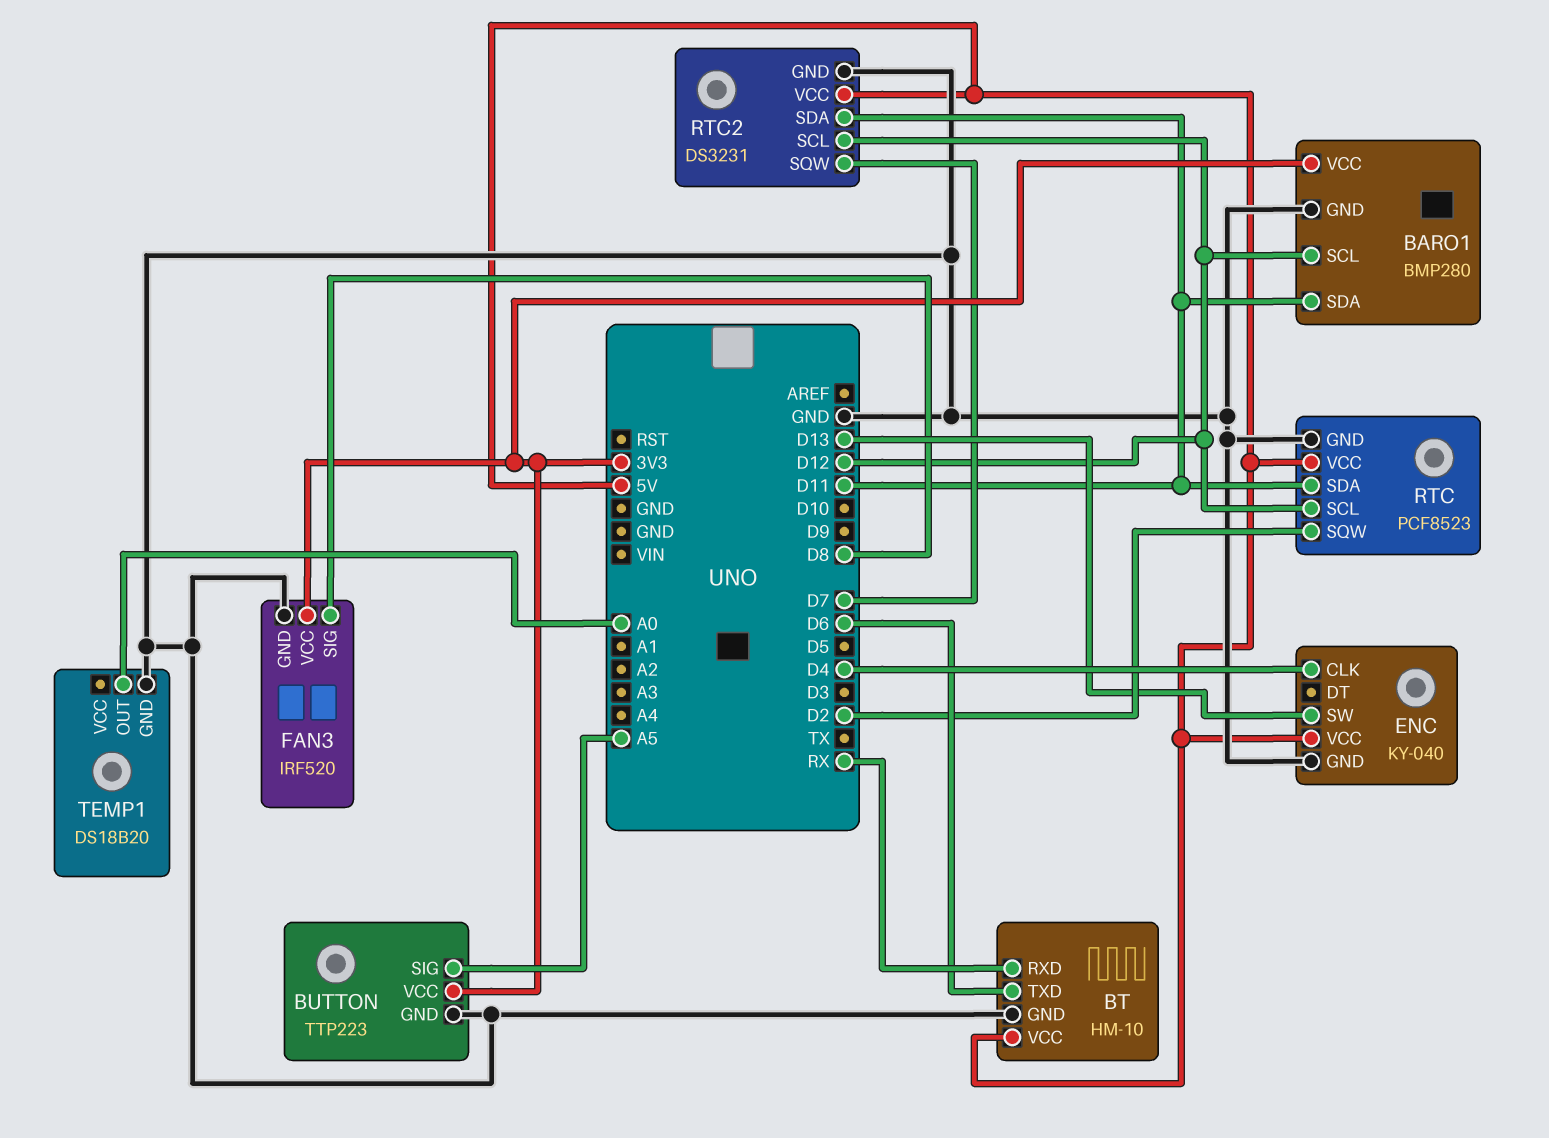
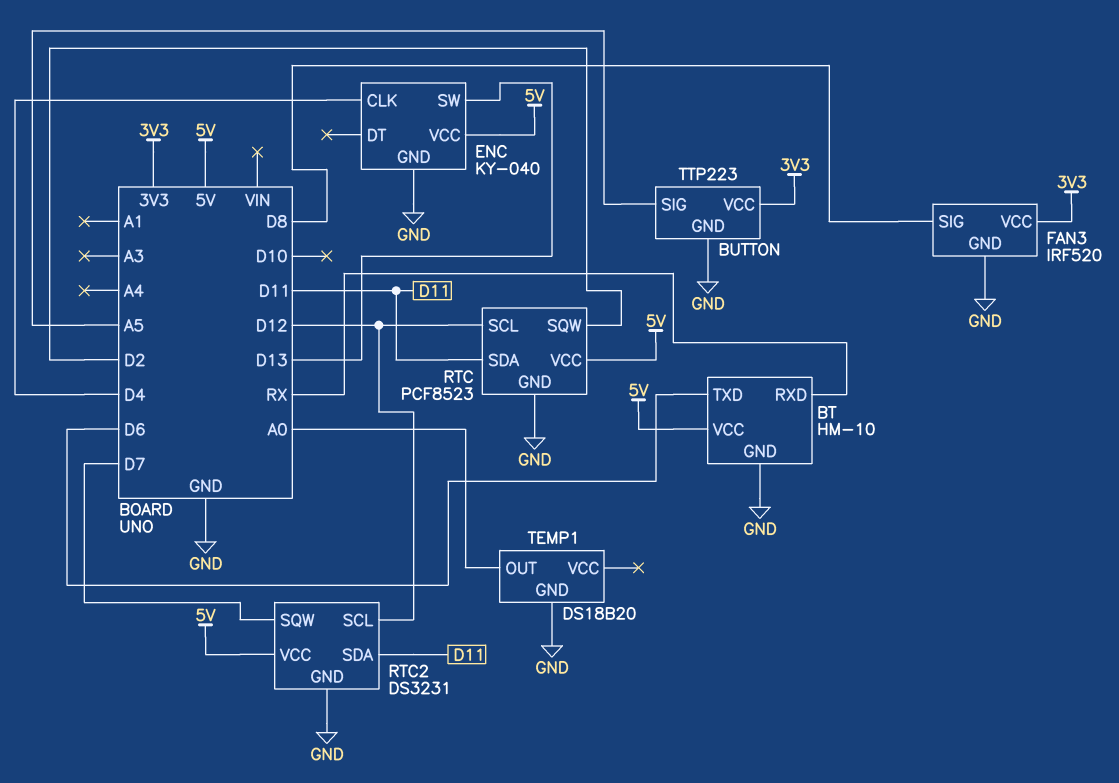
BARO1: BMP280 -> none
BARO1 pin GND: GND -> none
BARO1 pin SCL: D12 -> none
BARO1 pin SDA: D11 -> none
BARO1 pin VCC: 3V3 -> none

